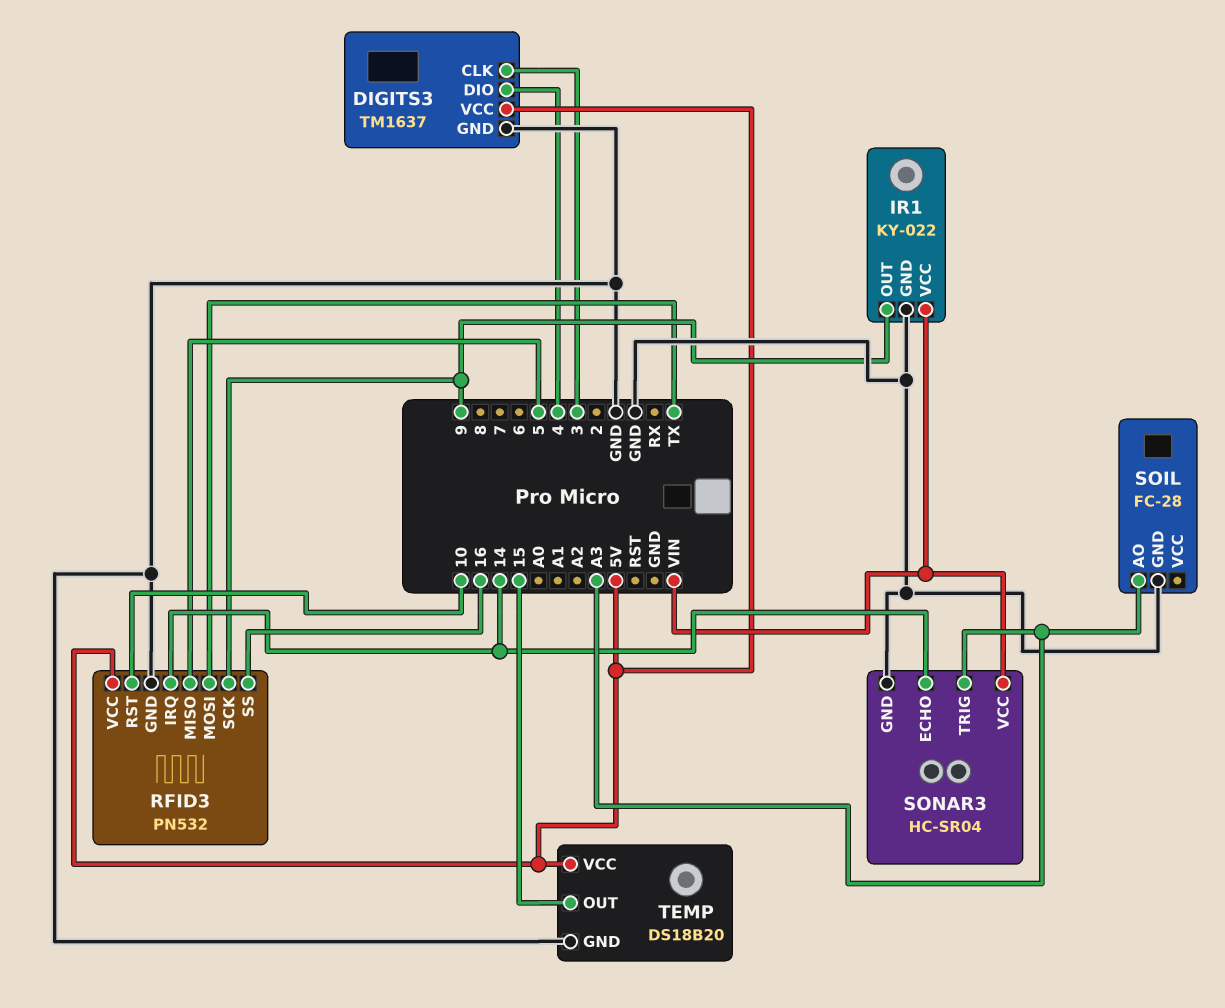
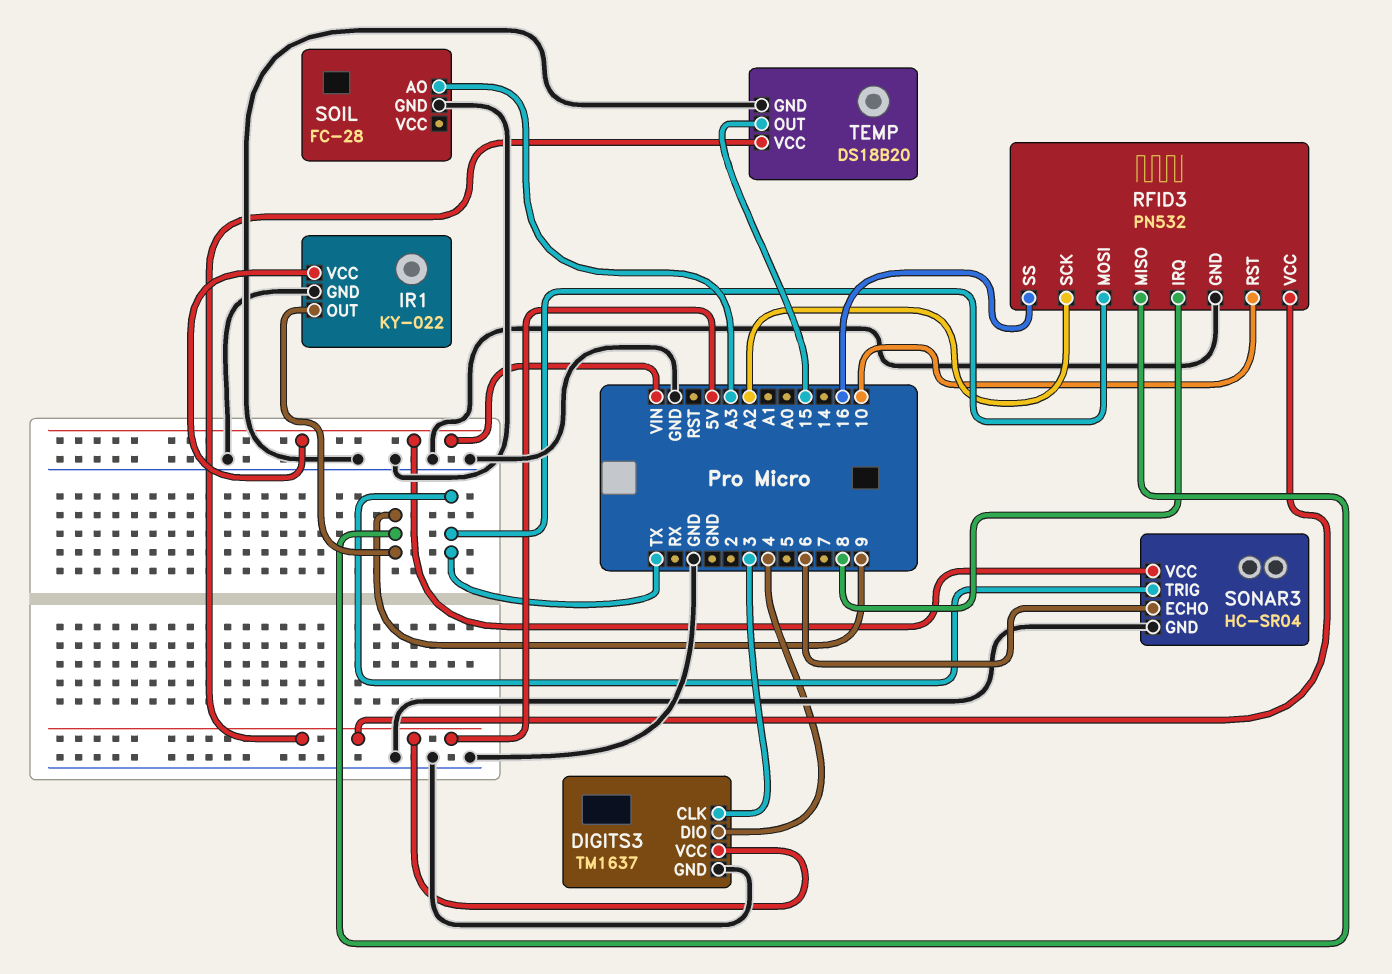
RFID3 pin IRQ: 14 -> 8
RFID3 pin MISO: 5 -> 9
RFID3 pin SCK: 9 -> A2
SONAR3 pin ECHO: 14 -> 6
SONAR3 pin TRIG: A3 -> TX

